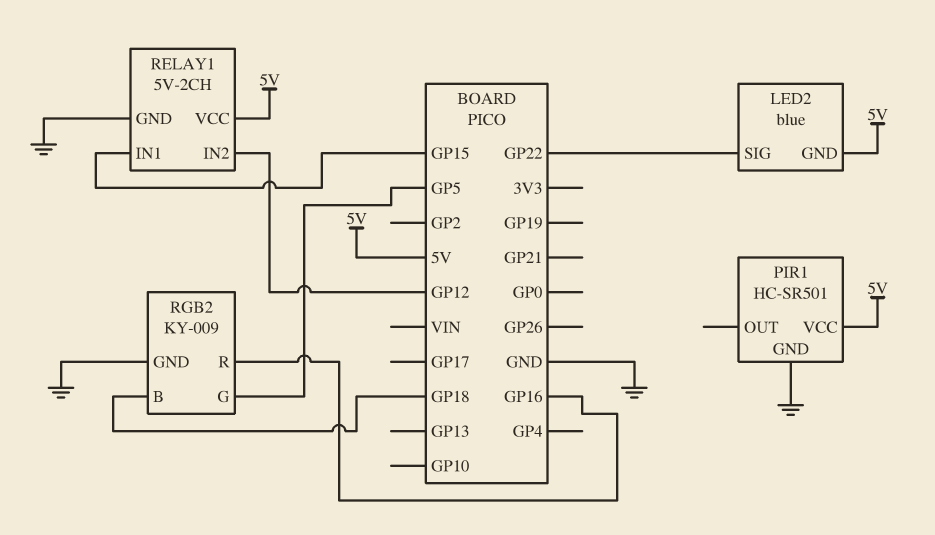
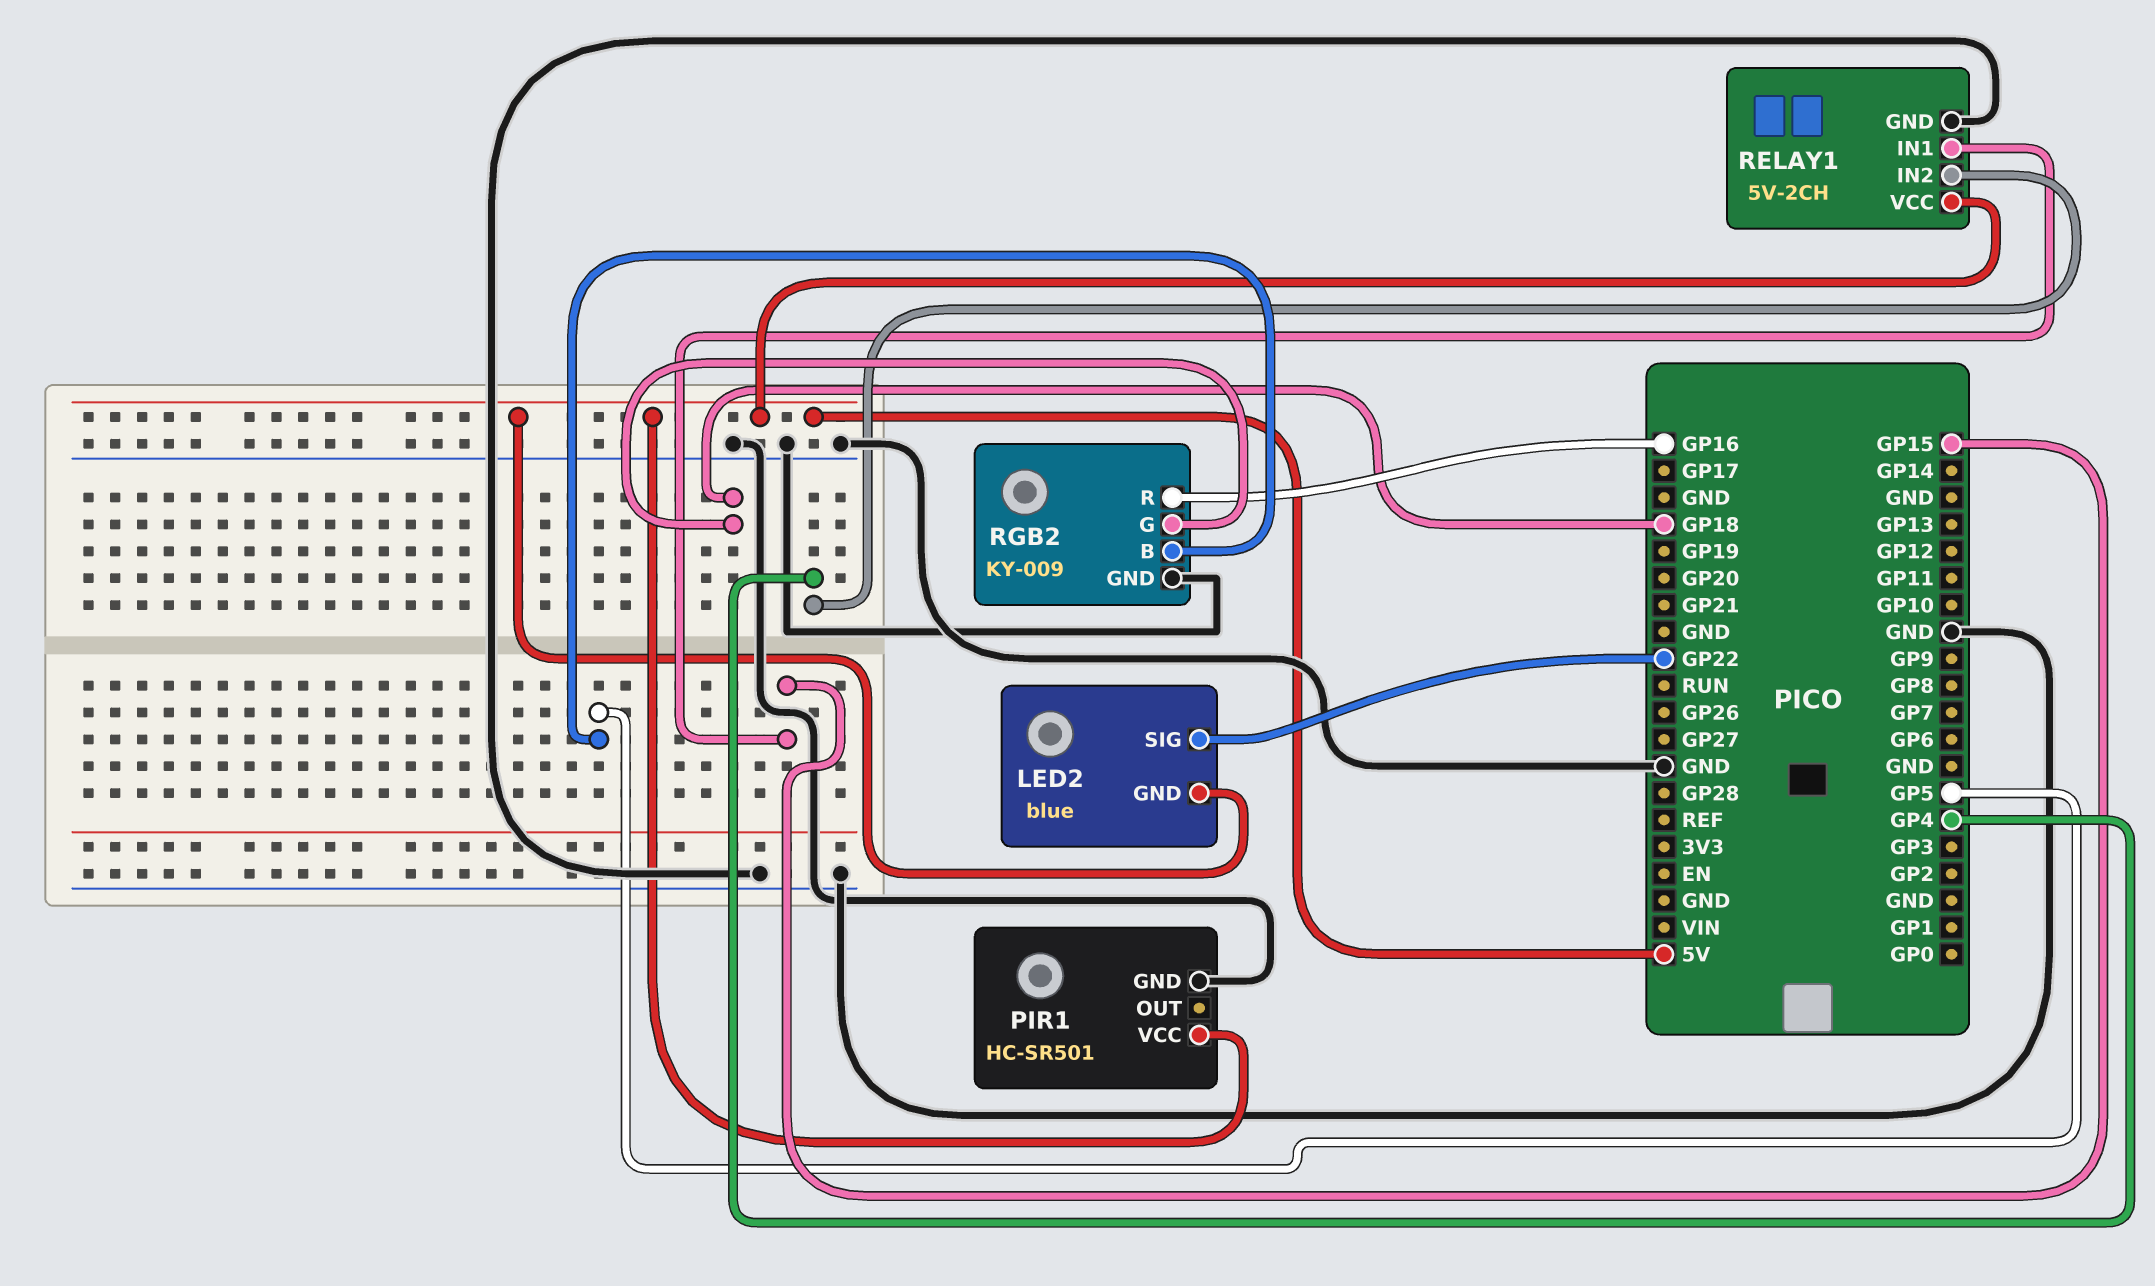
RELAY1 pin IN2: GP12 -> GP4
RGB2 pin B: GP18 -> GP5
RGB2 pin G: GP5 -> GP18

